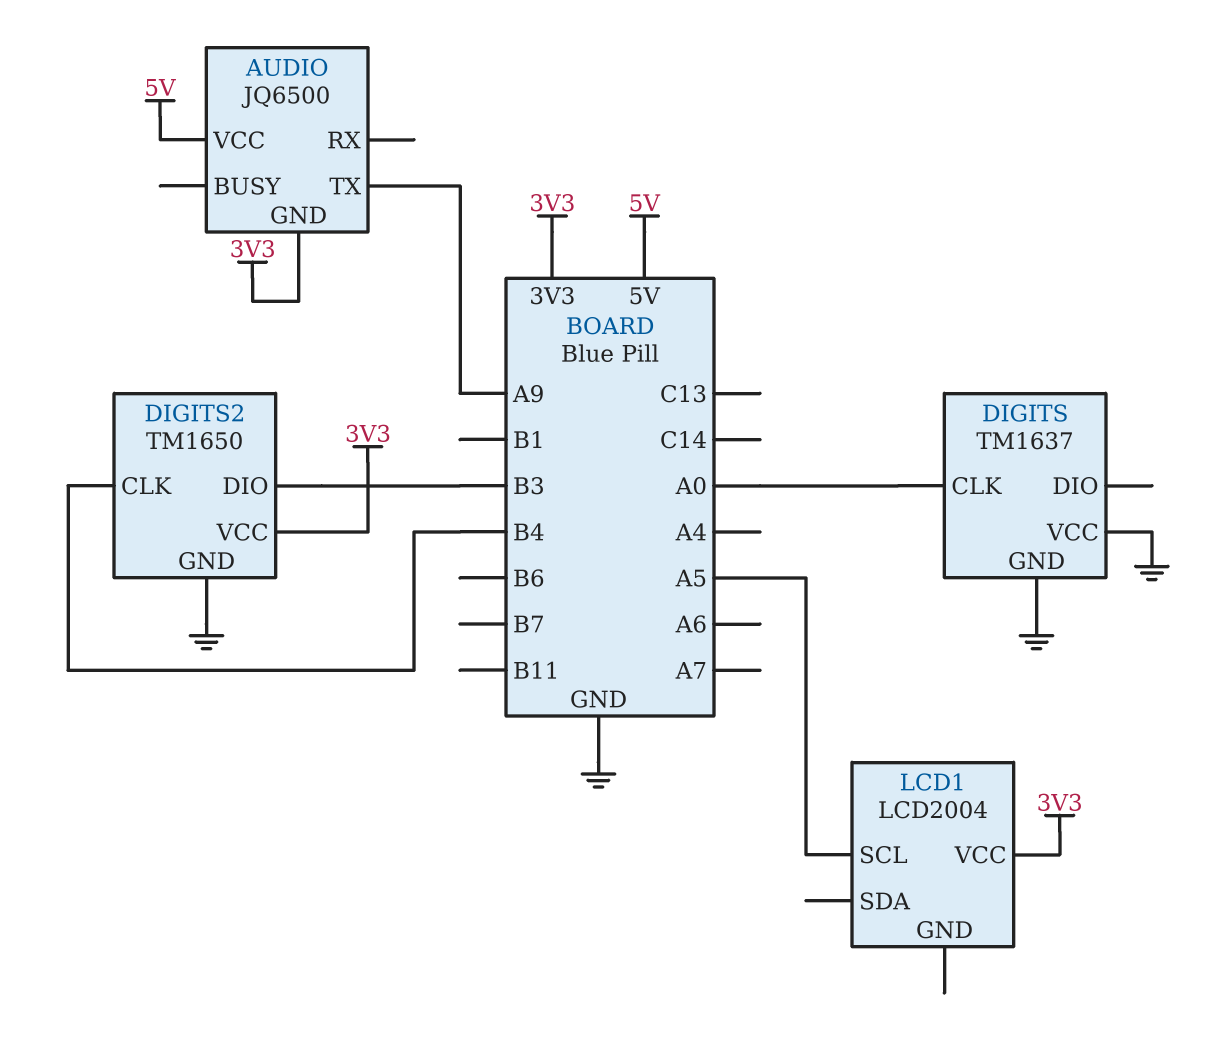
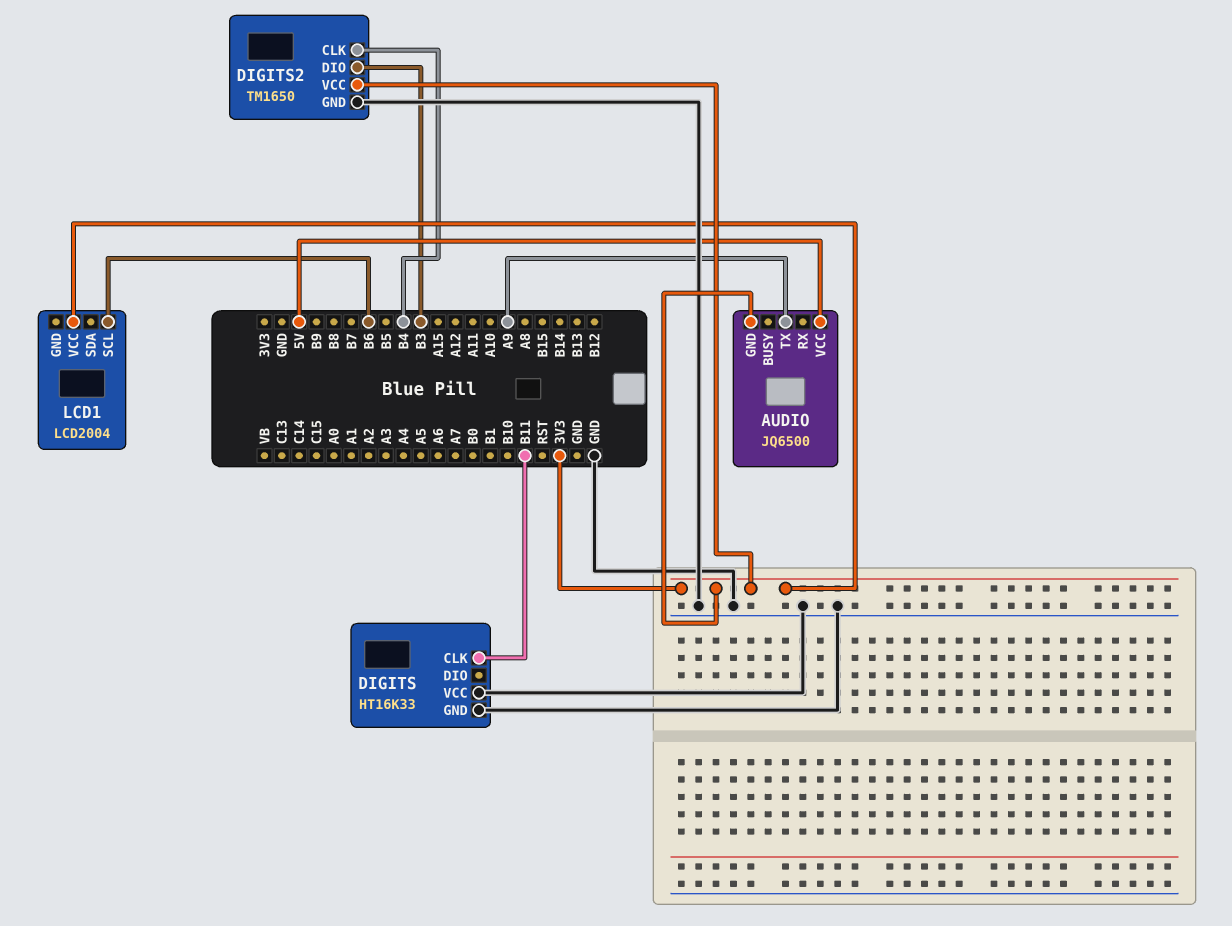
DIGITS: TM1637 -> HT16K33
DIGITS pin CLK: A0 -> B11
LCD1 pin SCL: A5 -> B6

